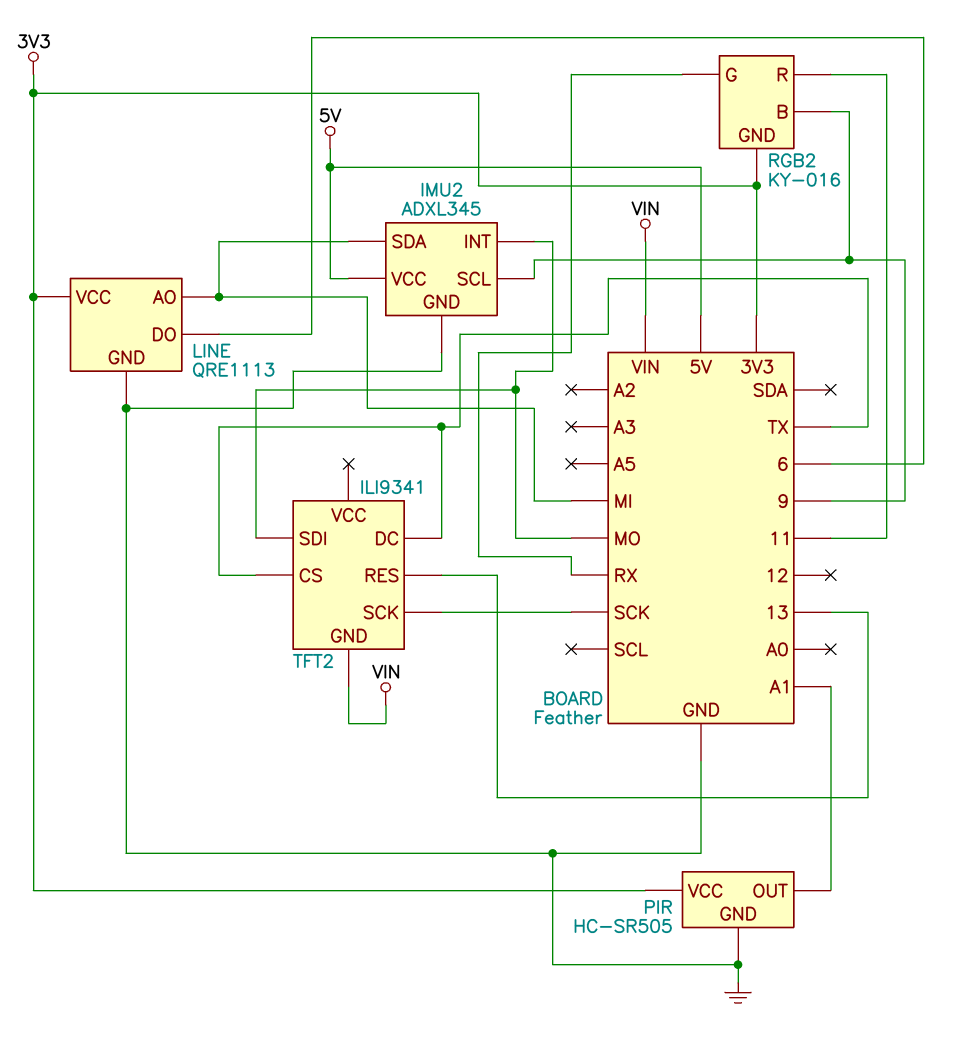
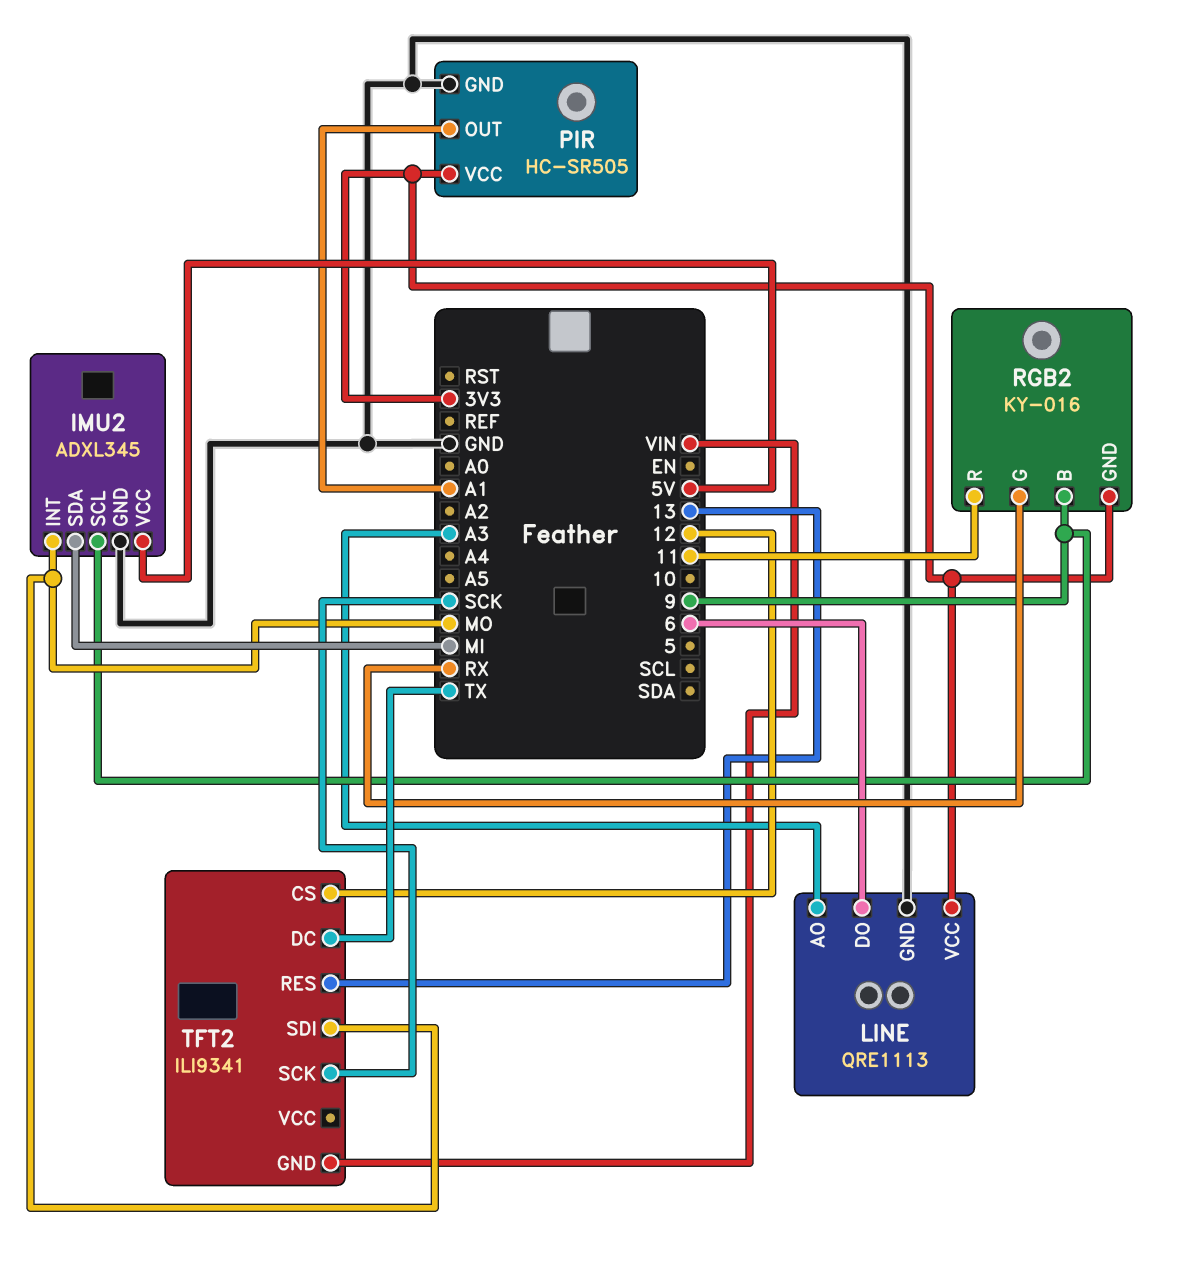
LINE pin AO: MI -> A3
TFT2 pin CS: TX -> 12

